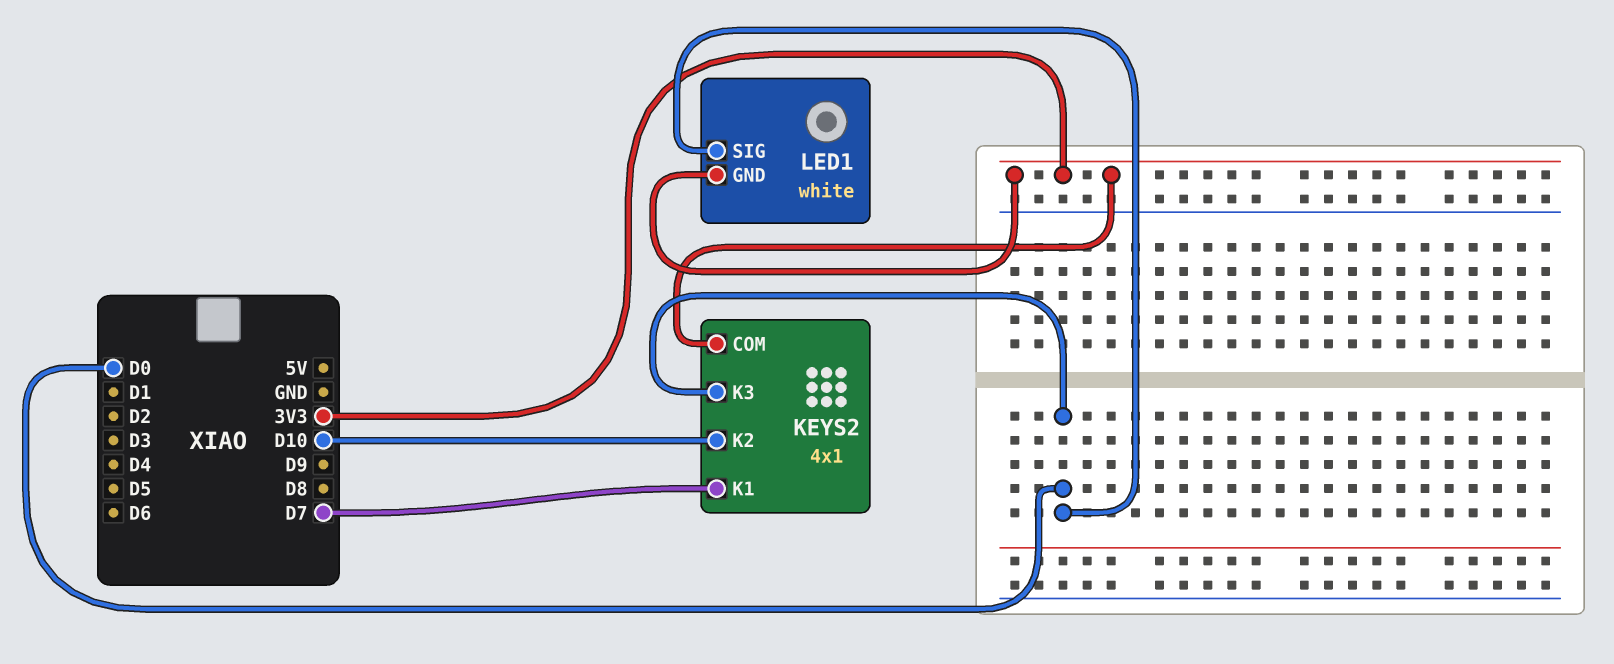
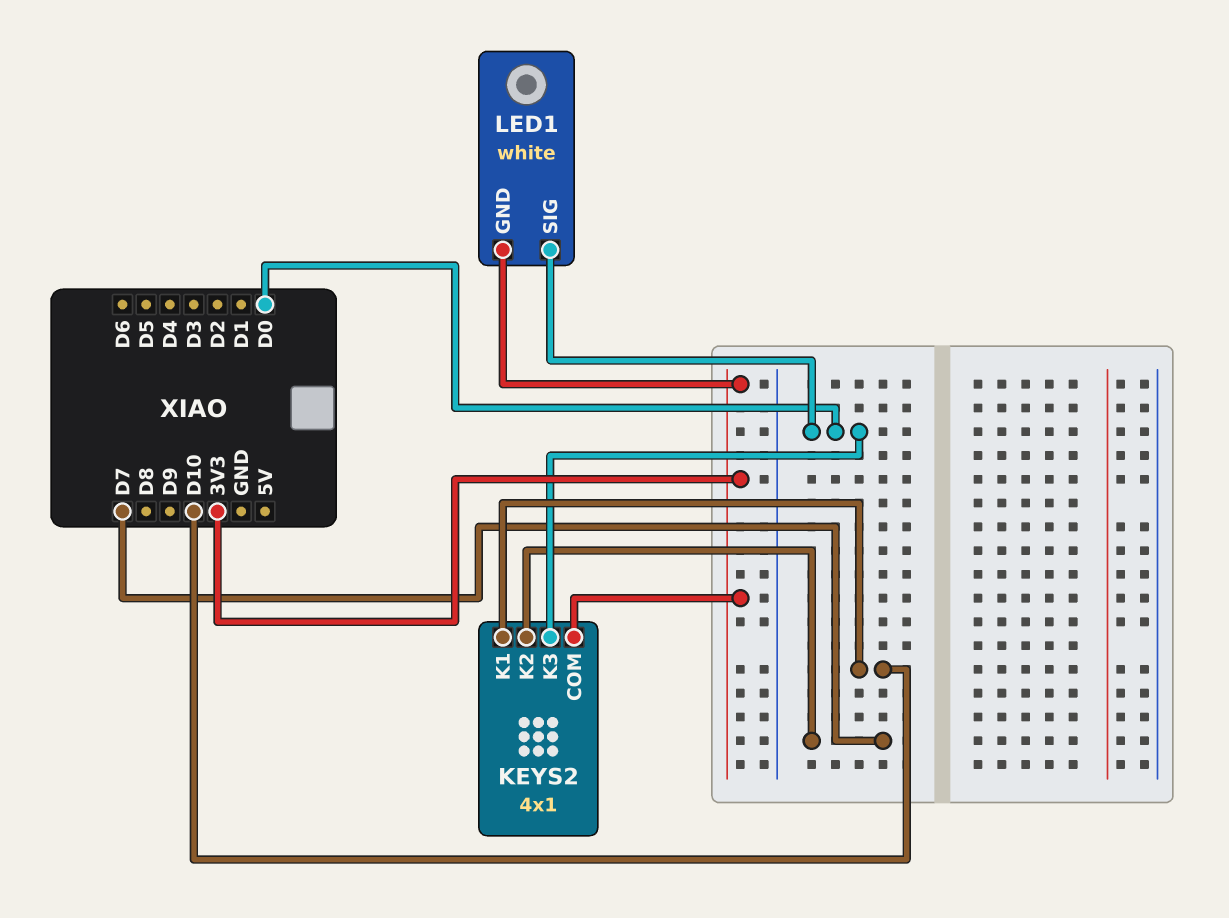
KEYS2 pin K1: D7 -> D10
KEYS2 pin K2: D10 -> D7

